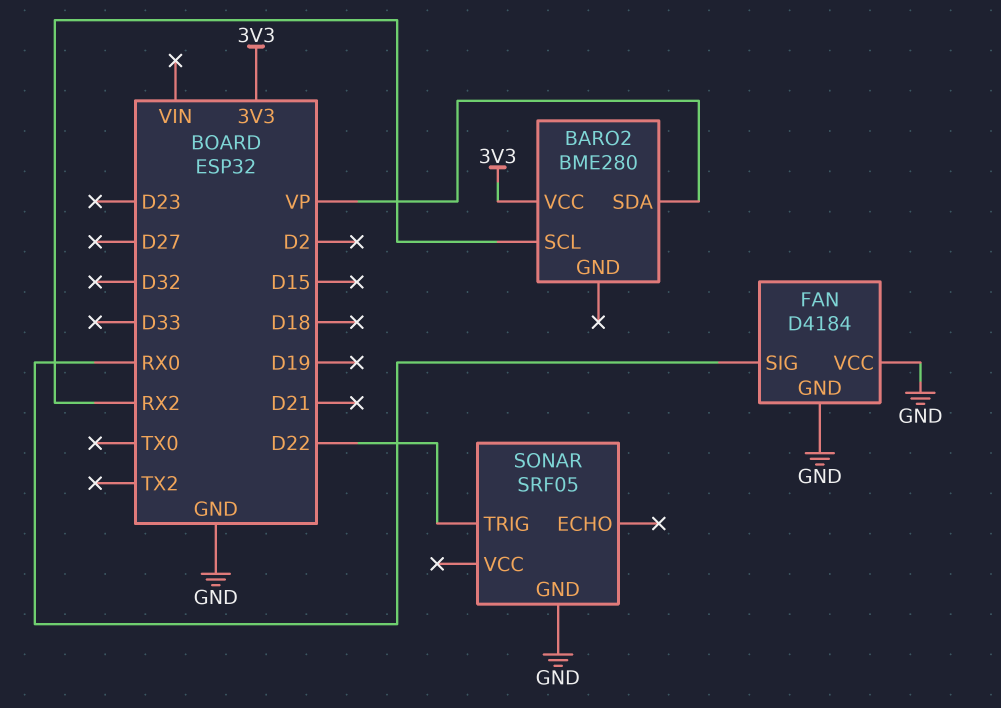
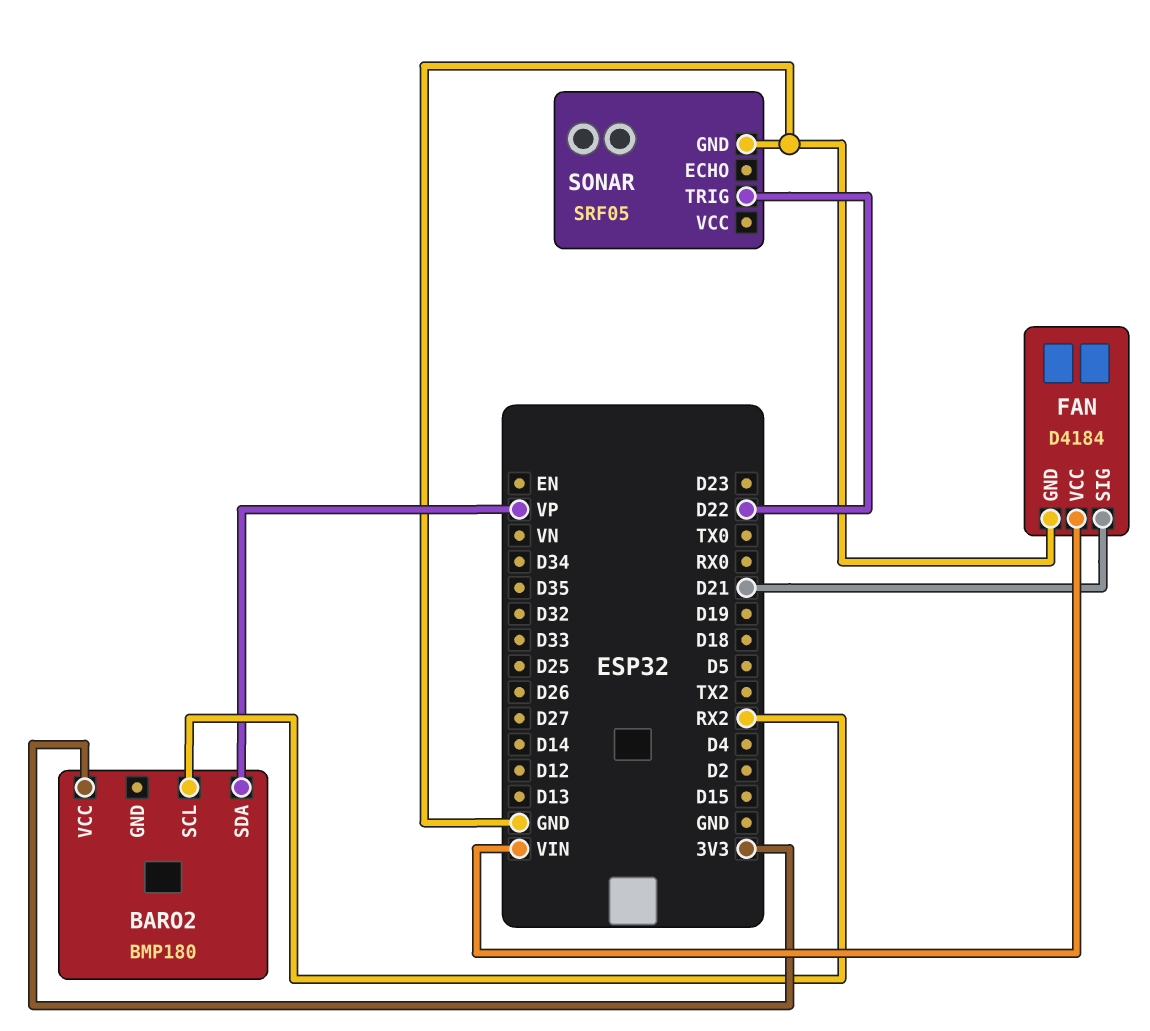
BARO2: BME280 -> BMP180
FAN pin SIG: RX0 -> D21
FAN pin VCC: GND -> VIN

